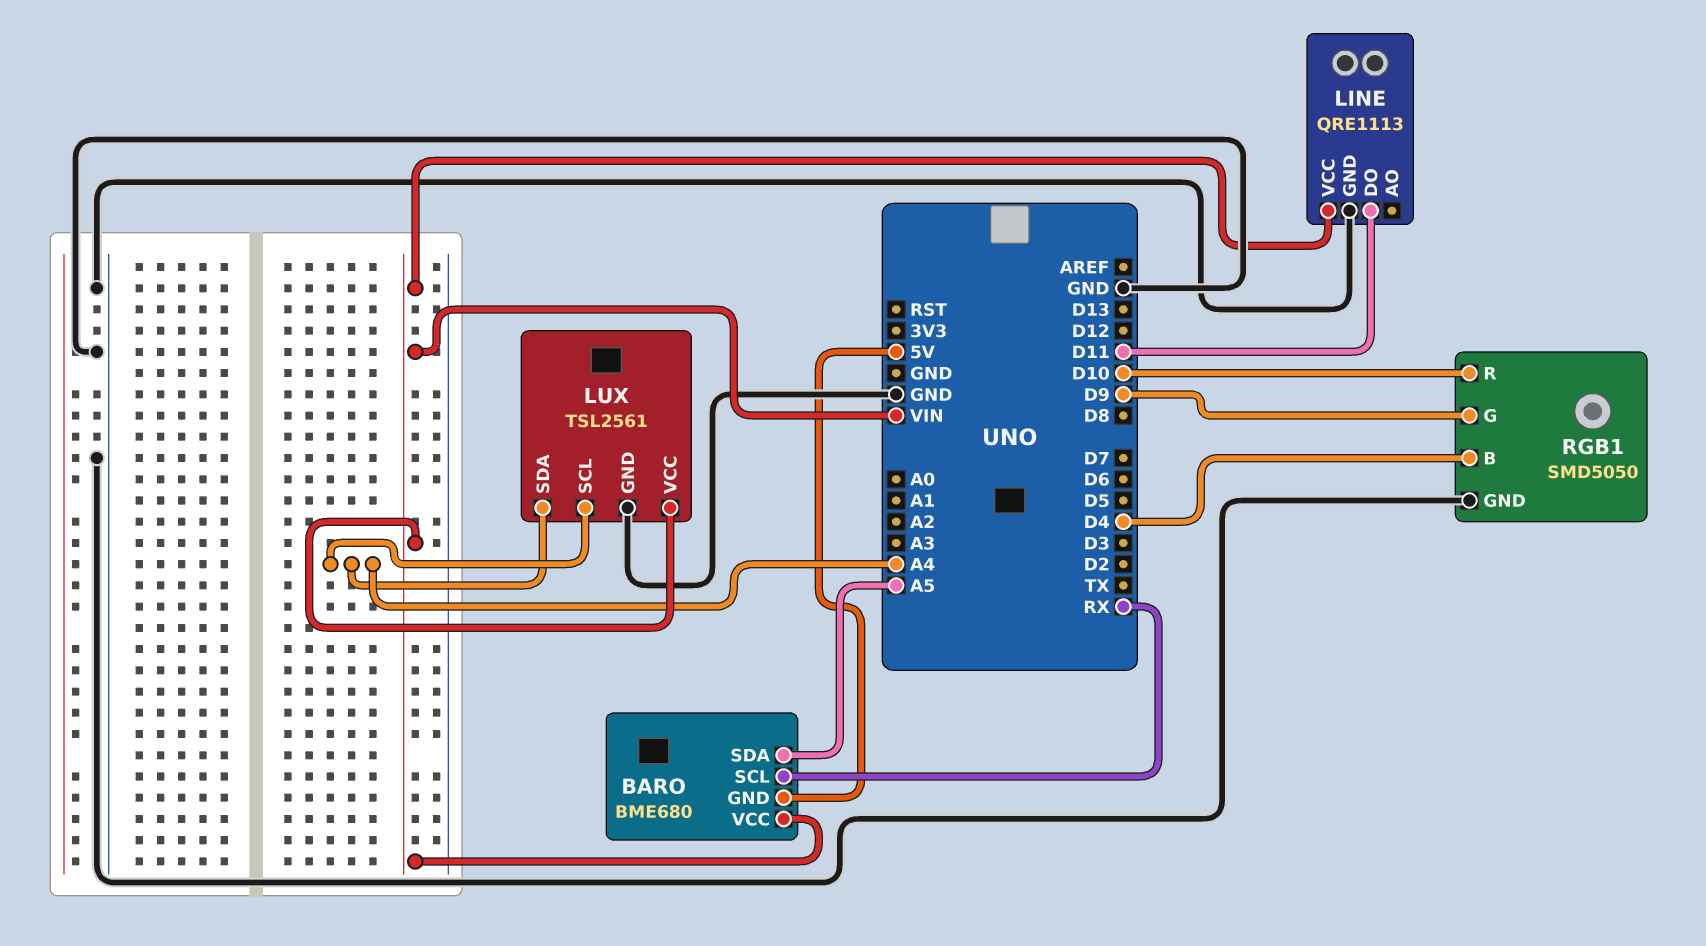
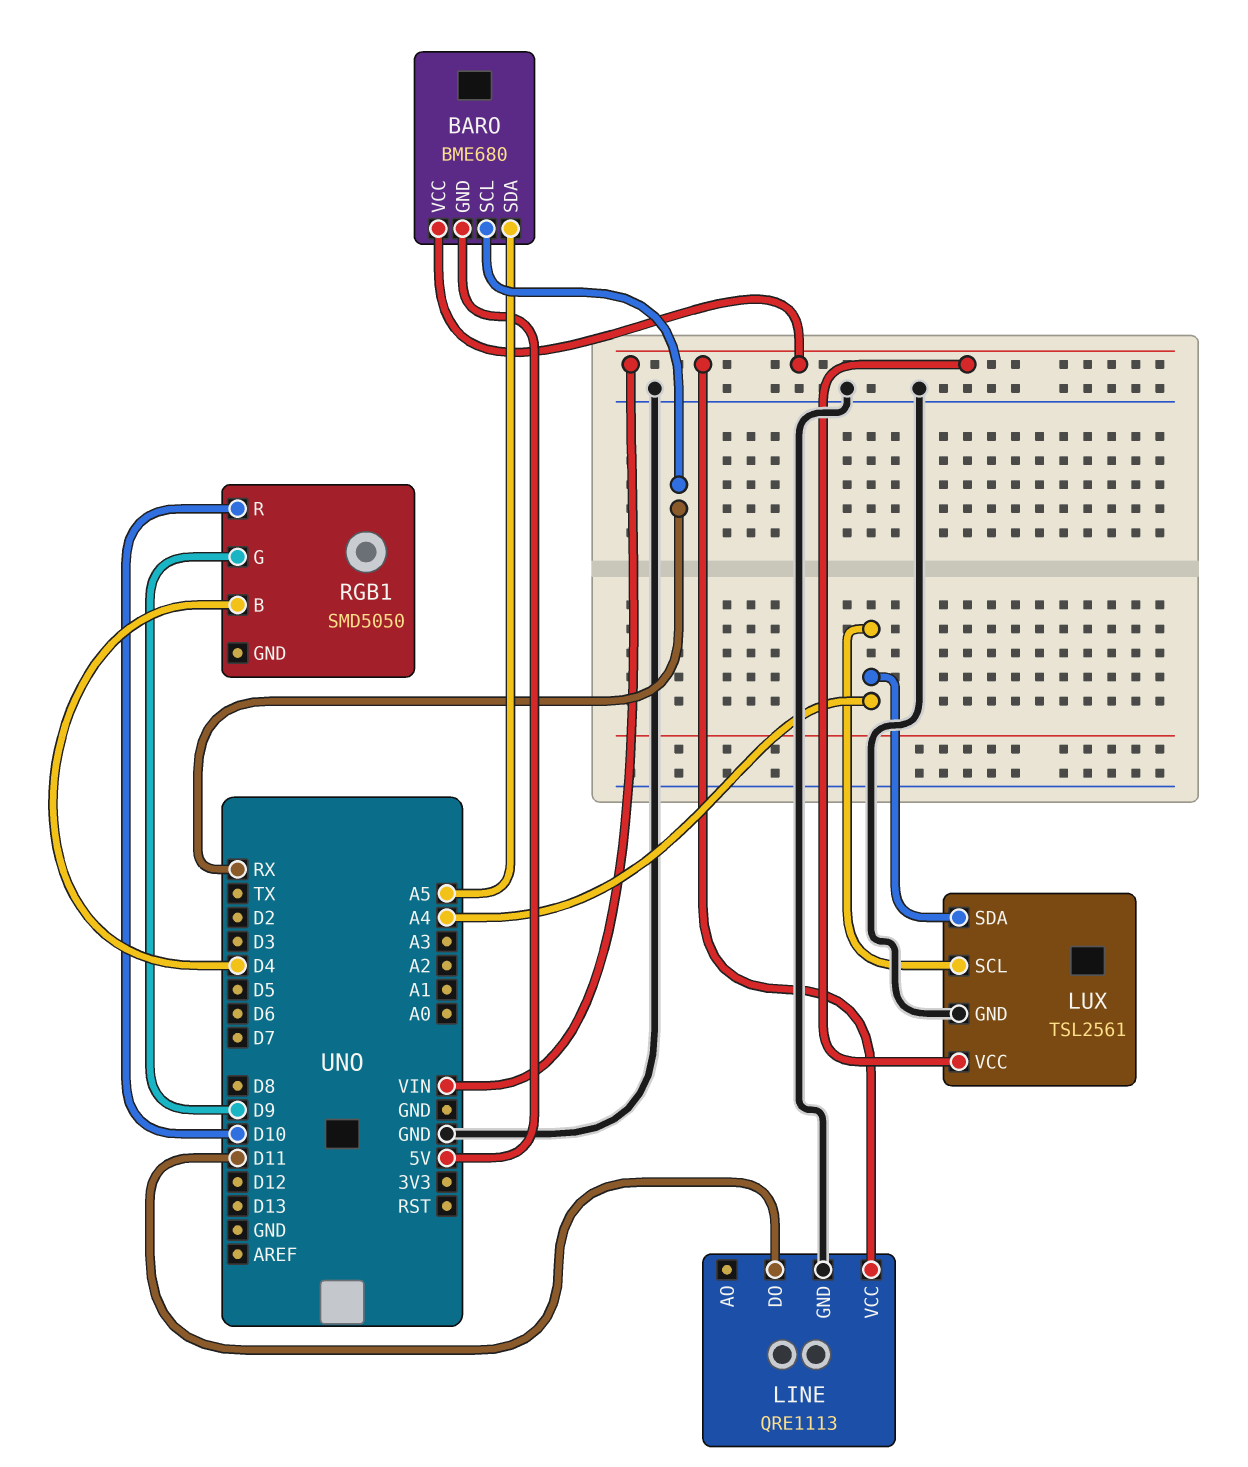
RGB1 pin GND: GND -> none

